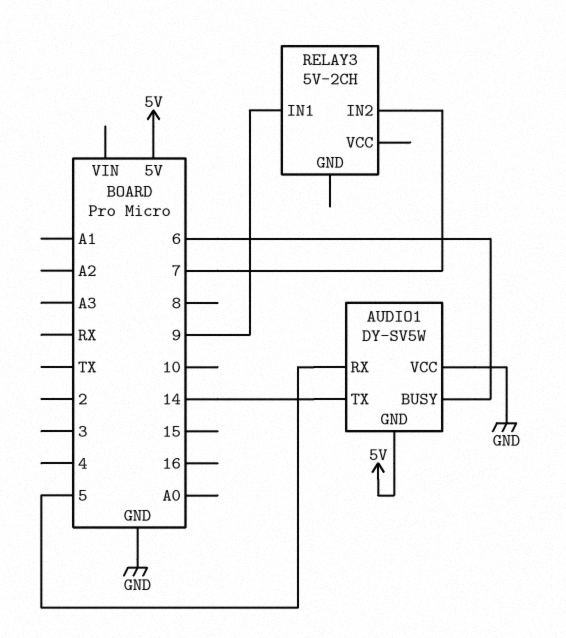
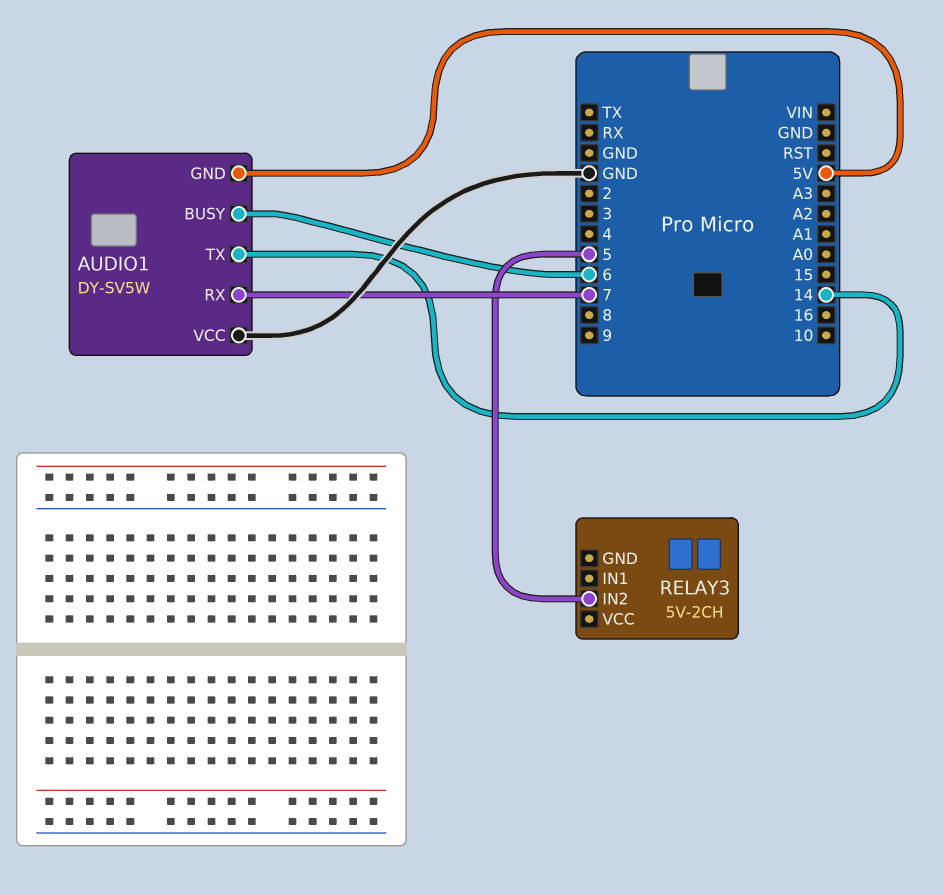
AUDIO1 pin RX: 5 -> 7
RELAY3 pin IN1: 9 -> none
RELAY3 pin IN2: 7 -> 5

